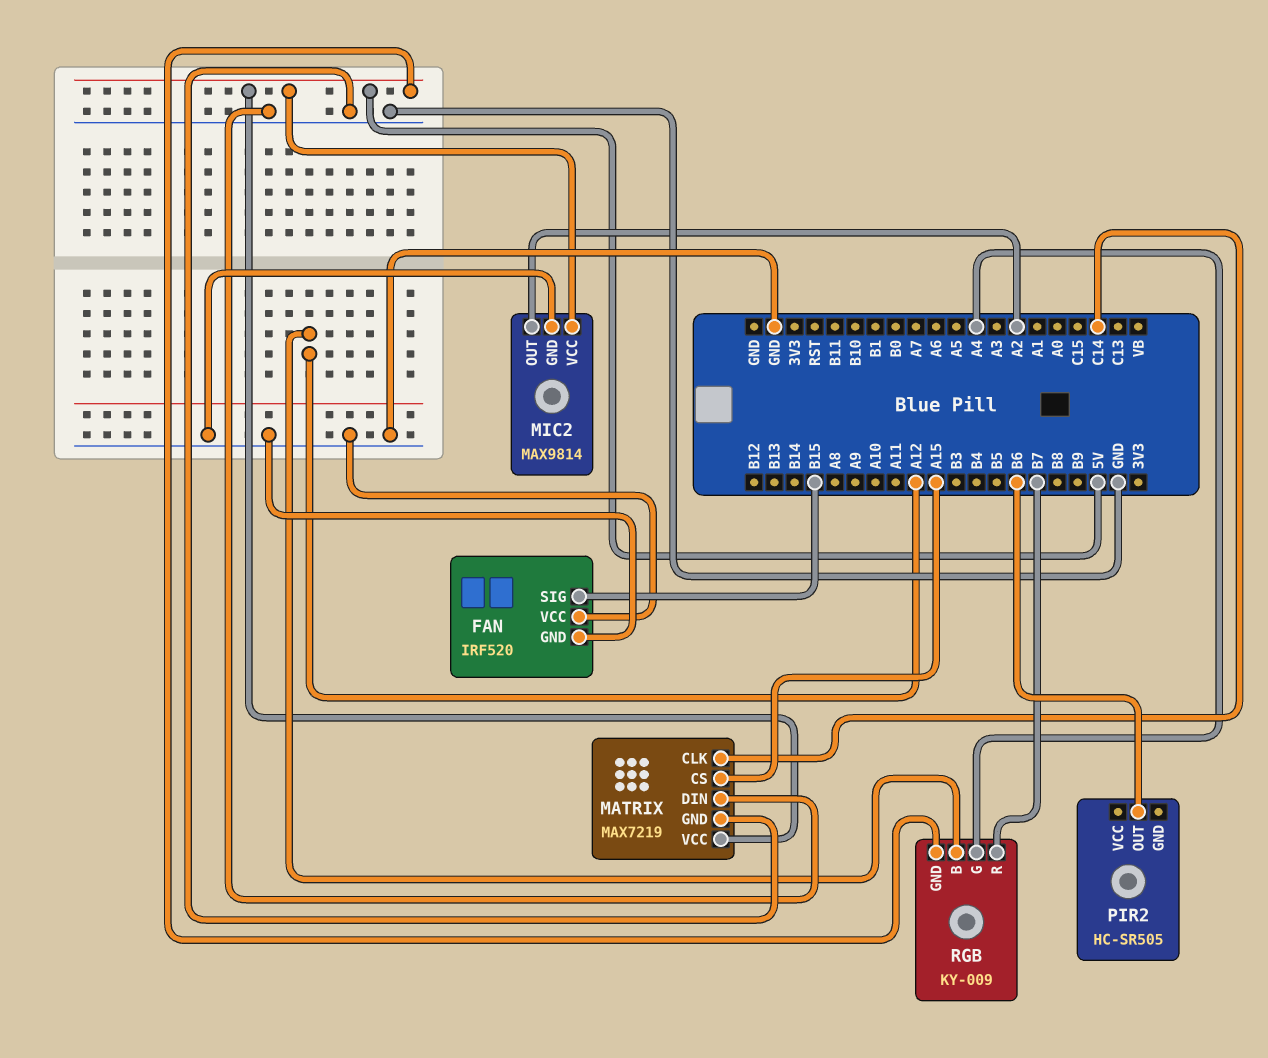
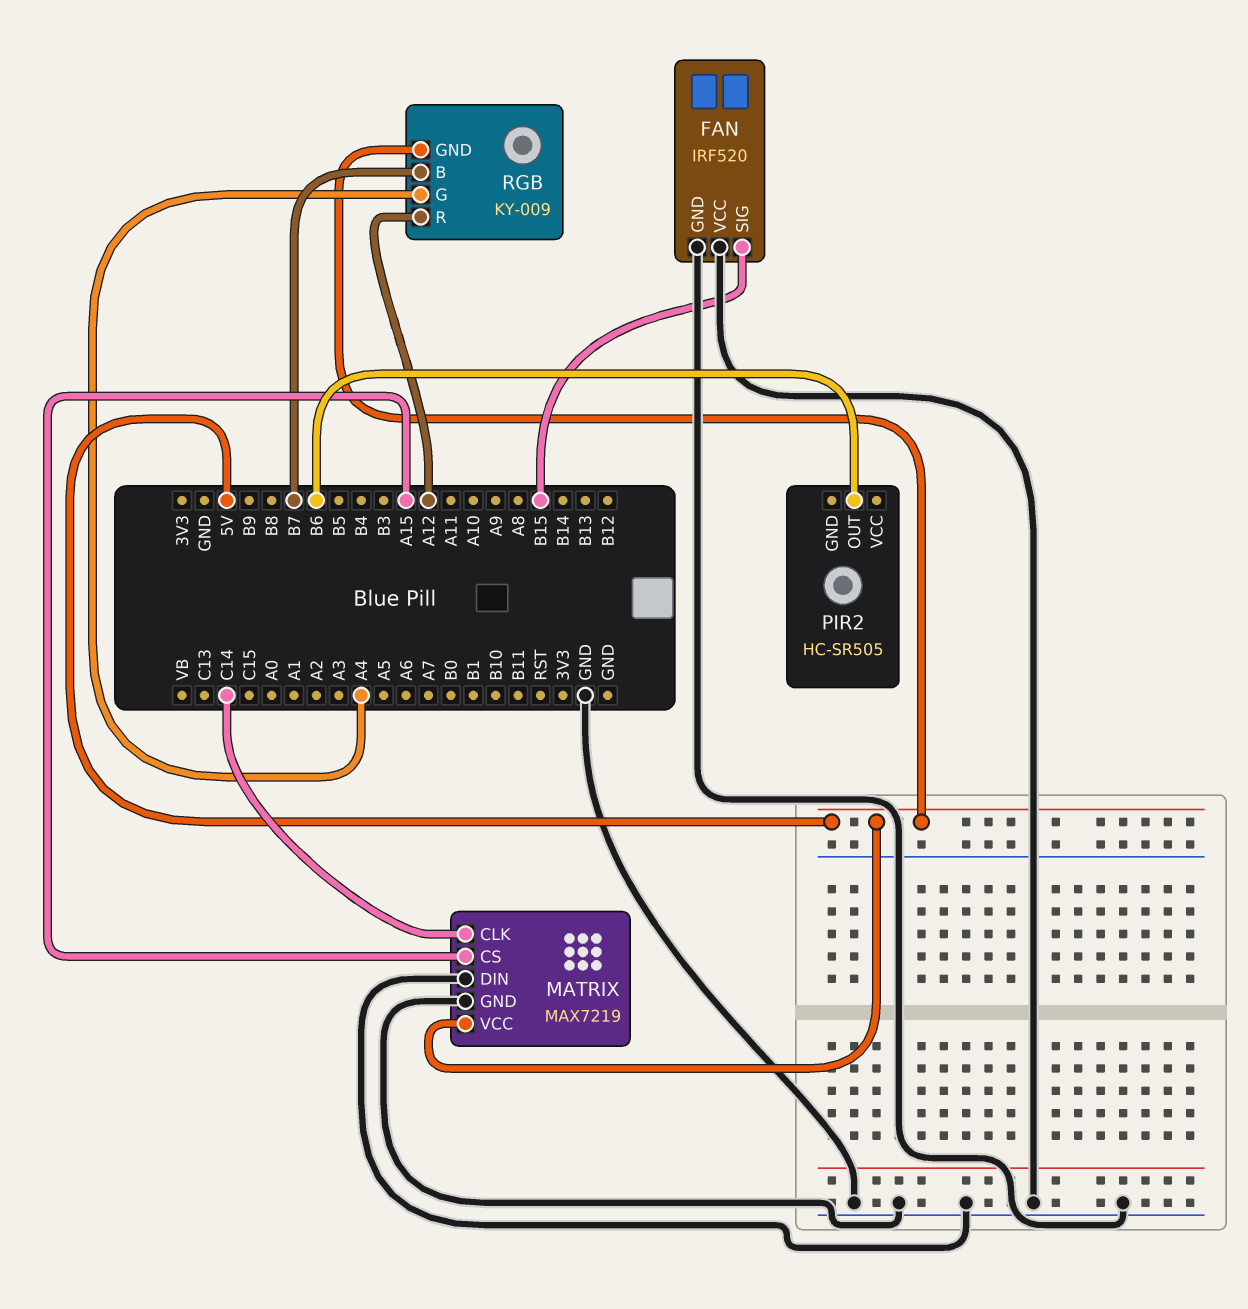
MIC2: MAX9814 -> none
MIC2 pin GND: GND -> none
MIC2 pin OUT: A2 -> none
MIC2 pin VCC: 5V -> none
RGB pin B: A12 -> B7
RGB pin R: B7 -> A12

